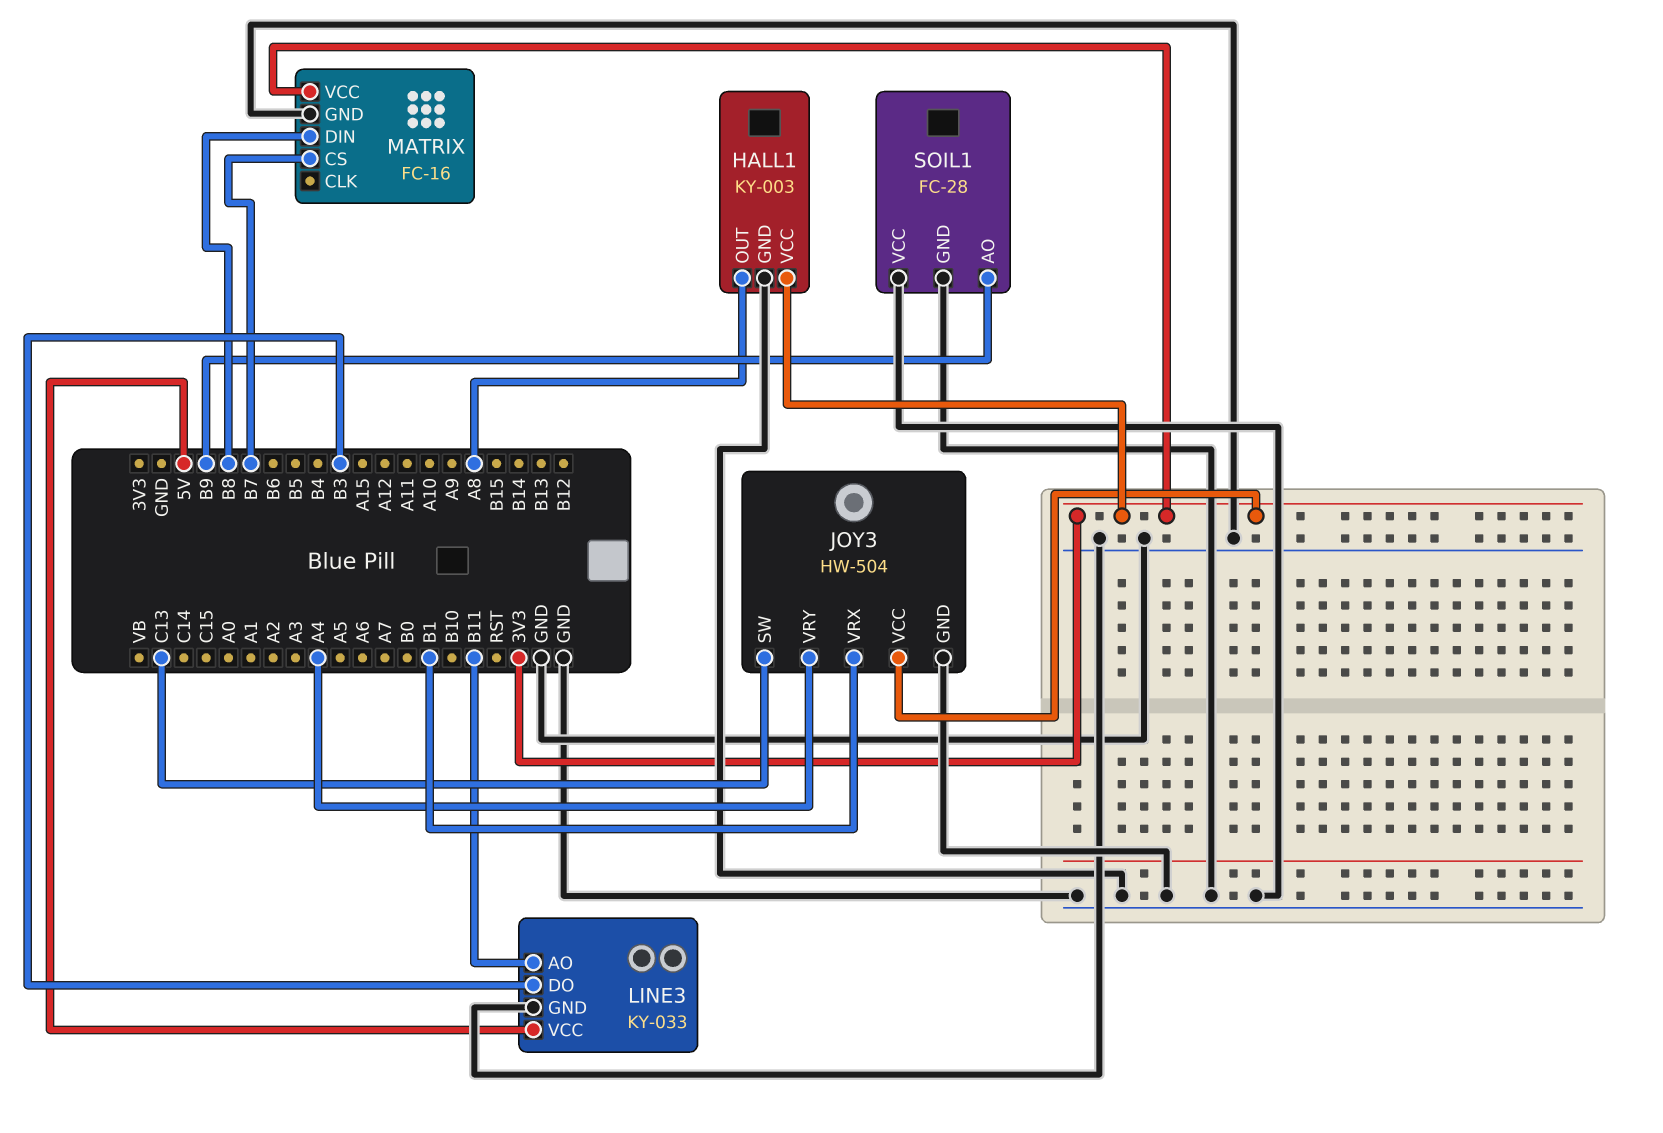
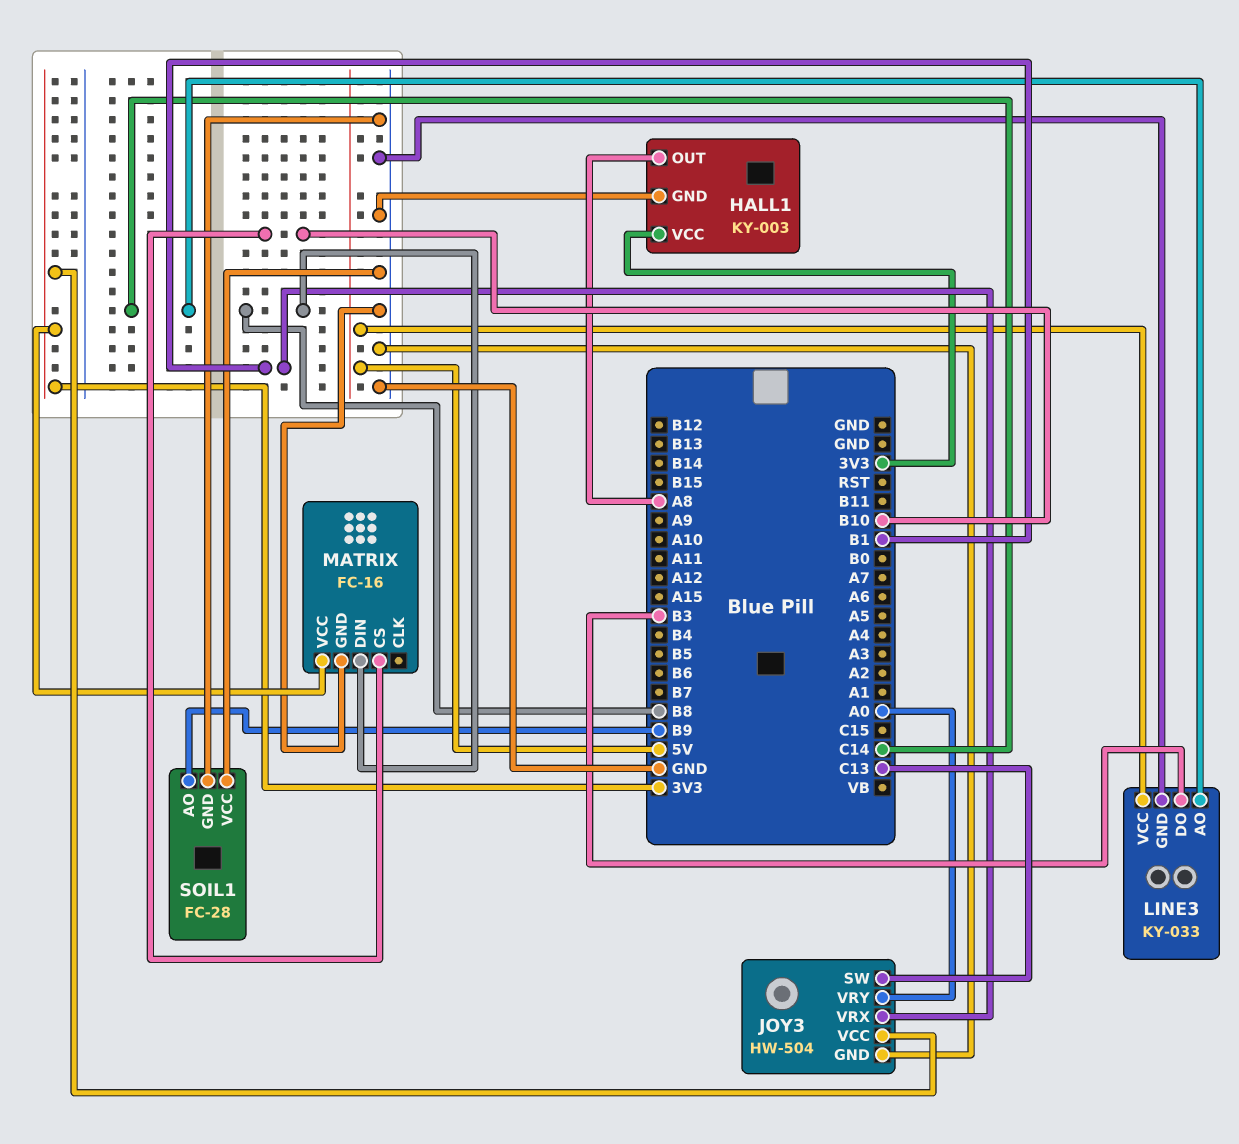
JOY3 pin VRY: A4 -> A0
LINE3 pin AO: B11 -> C14
MATRIX pin CS: B7 -> B10

